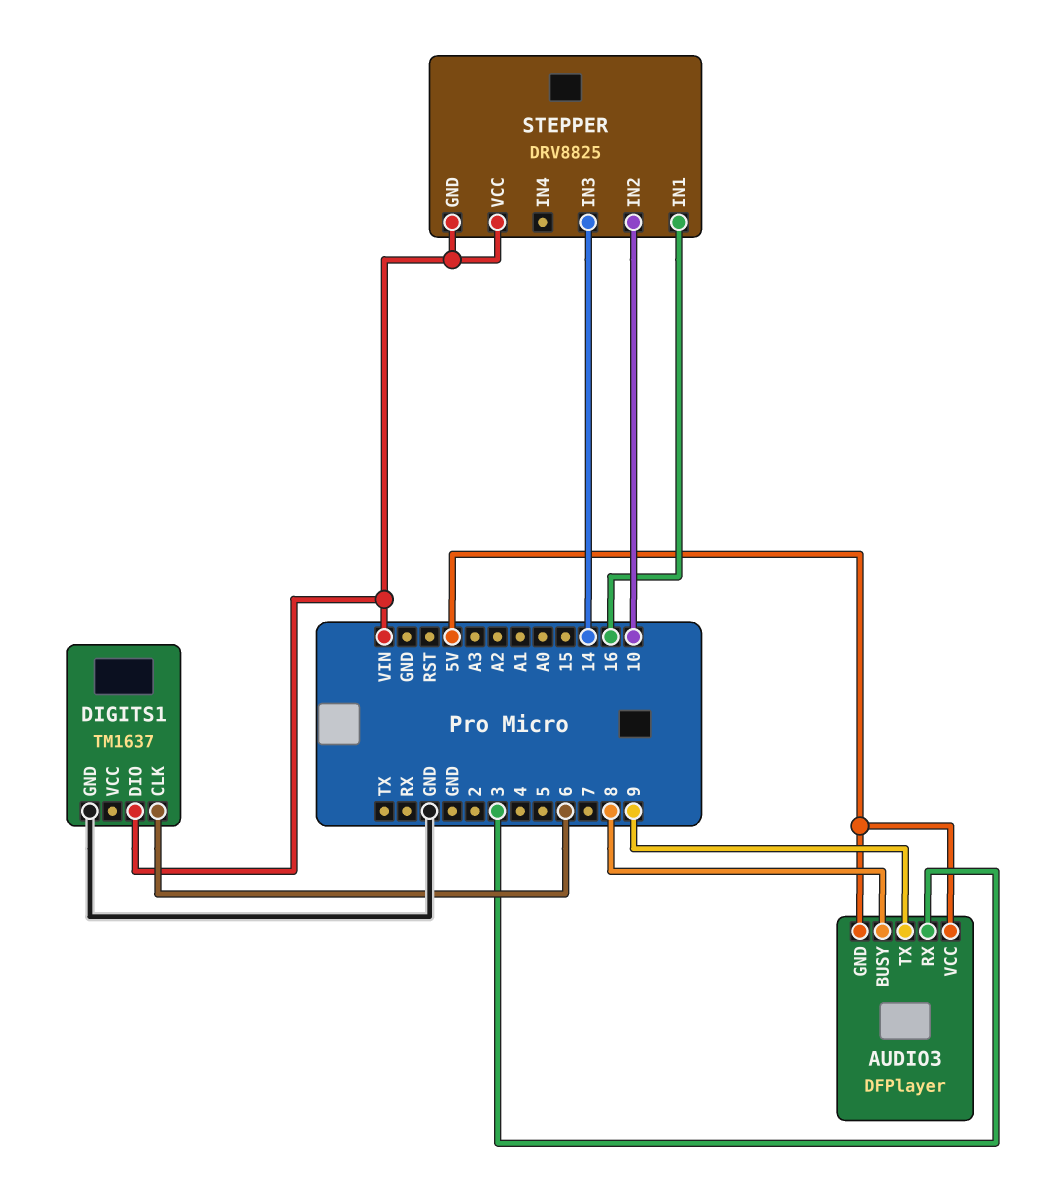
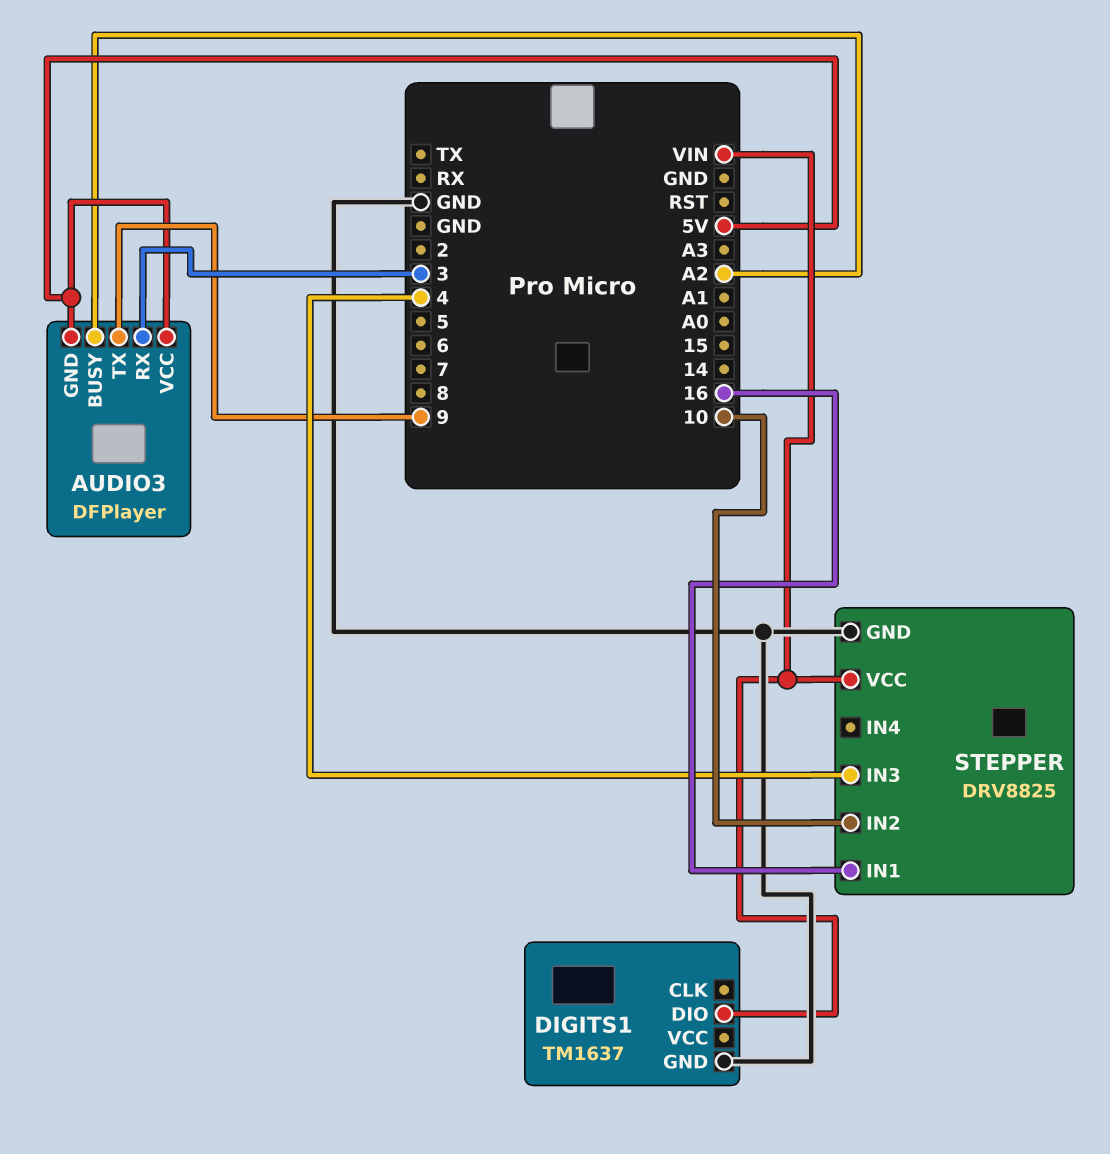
AUDIO3 pin BUSY: 8 -> A2
DIGITS1 pin CLK: 6 -> none
STEPPER pin GND: VIN -> GND
STEPPER pin IN3: 14 -> 4

